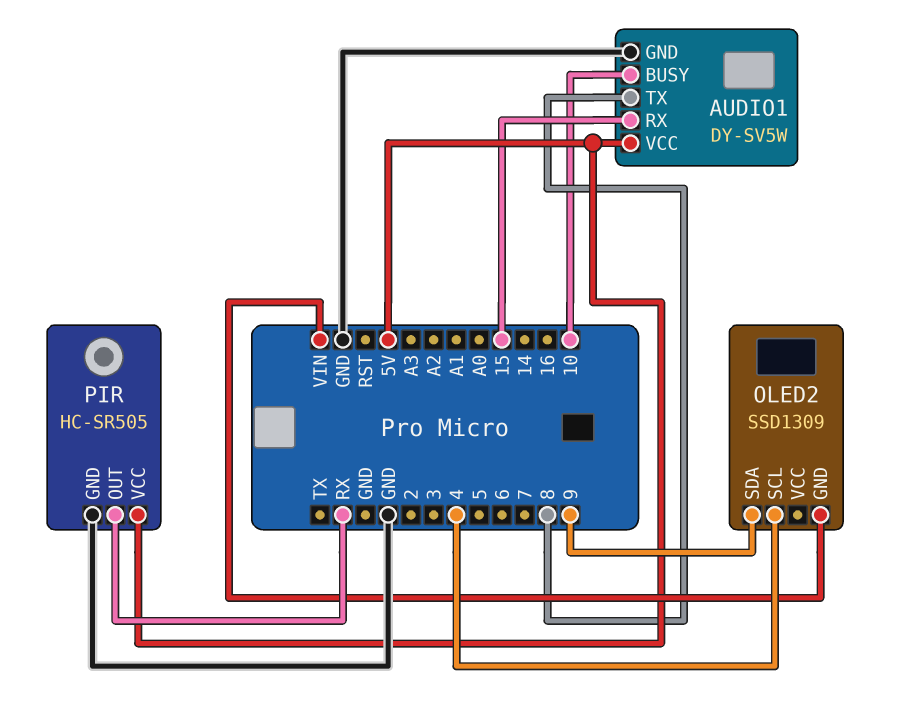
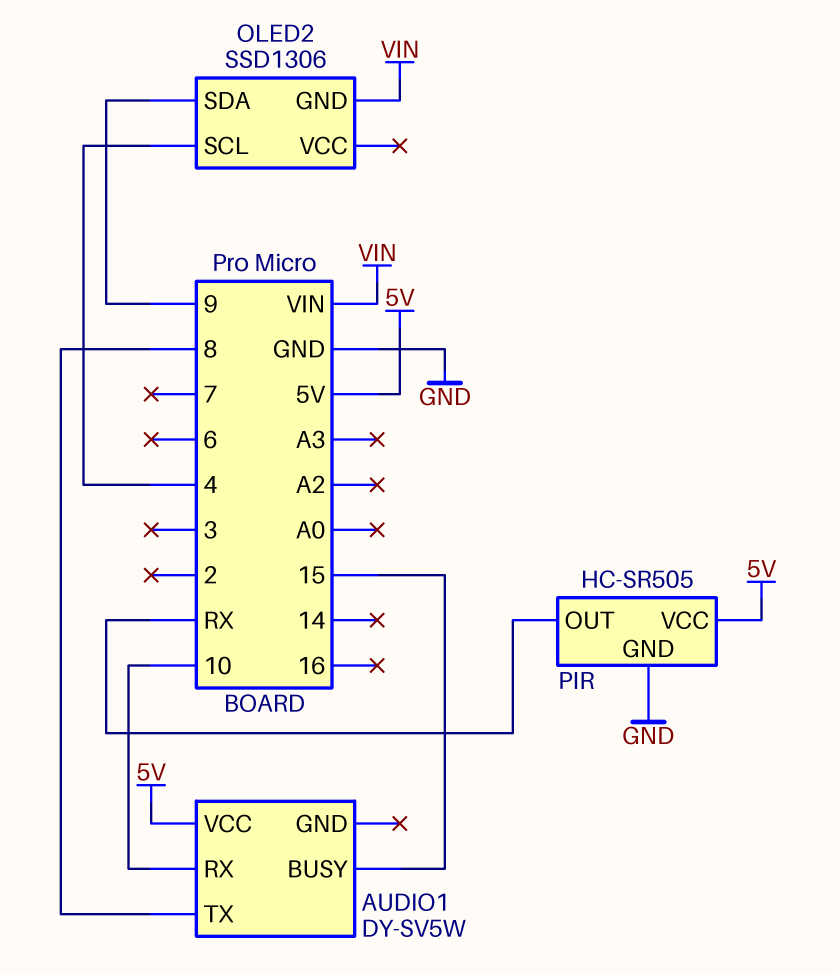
AUDIO1 pin BUSY: 10 -> 15
AUDIO1 pin GND: GND -> none
AUDIO1 pin RX: 15 -> 10
OLED2: SSD1309 -> SSD1306

